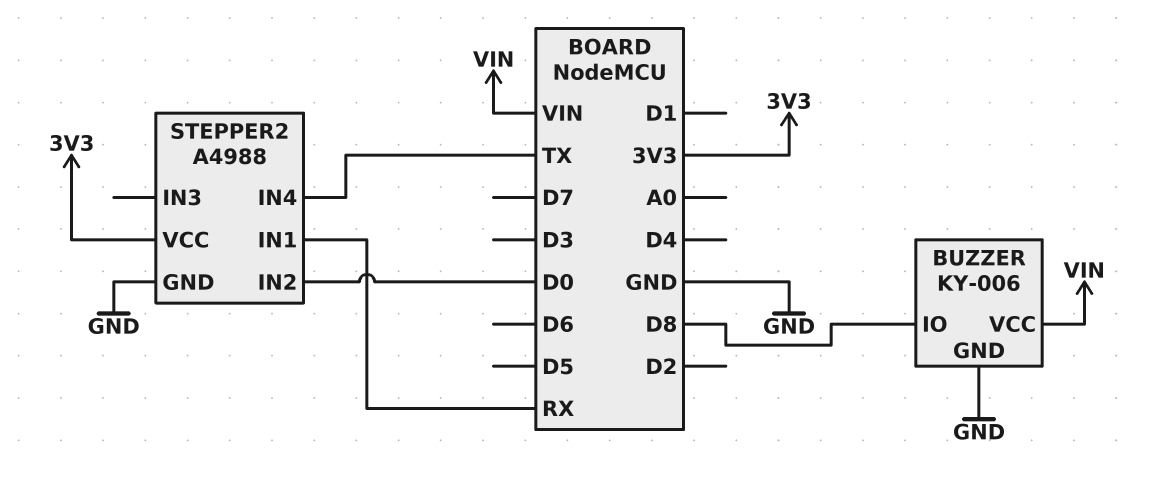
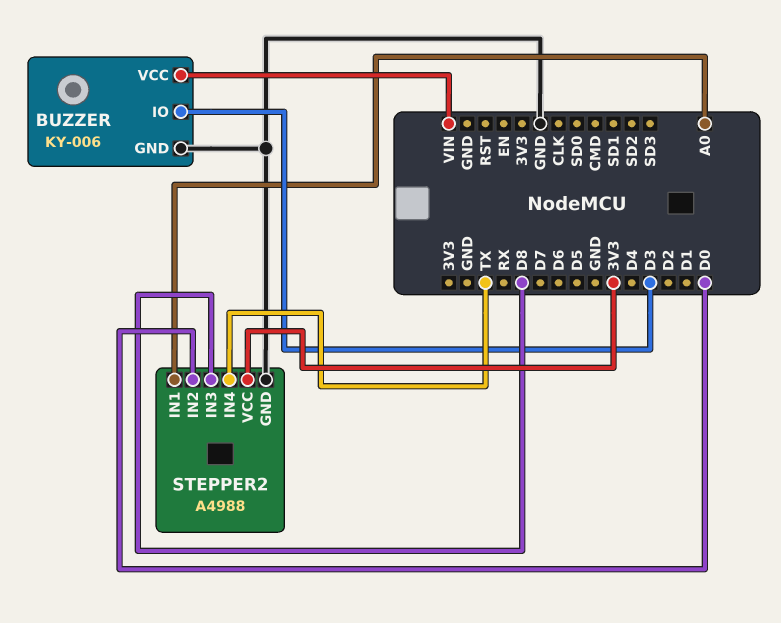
BUZZER pin IO: D8 -> D3
STEPPER2 pin IN1: RX -> A0
STEPPER2 pin IN3: none -> D8

